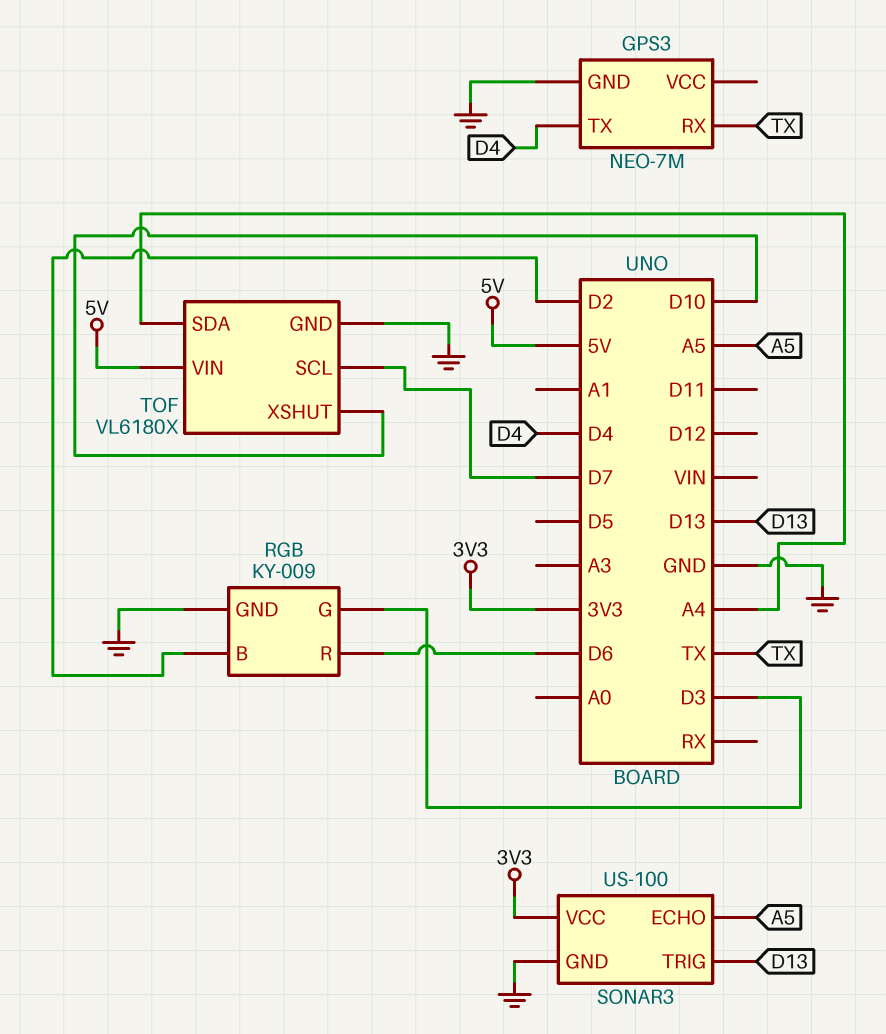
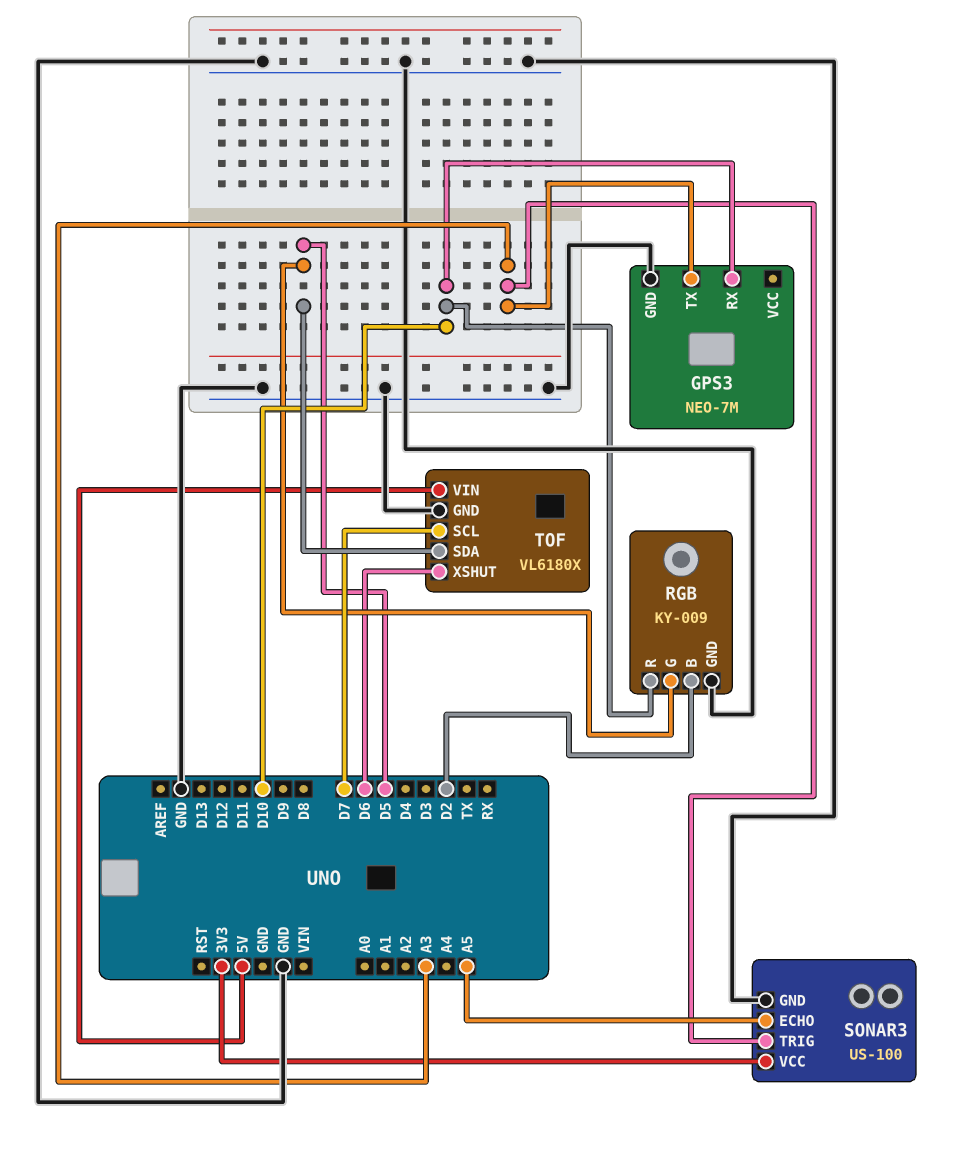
GPS3 pin RX: TX -> D10
GPS3 pin TX: D4 -> A3
RGB pin G: D3 -> D5
RGB pin R: D6 -> D10
SONAR3 pin TRIG: D13 -> A3
TOF pin SDA: A4 -> D5
TOF pin XSHUT: D10 -> D6

